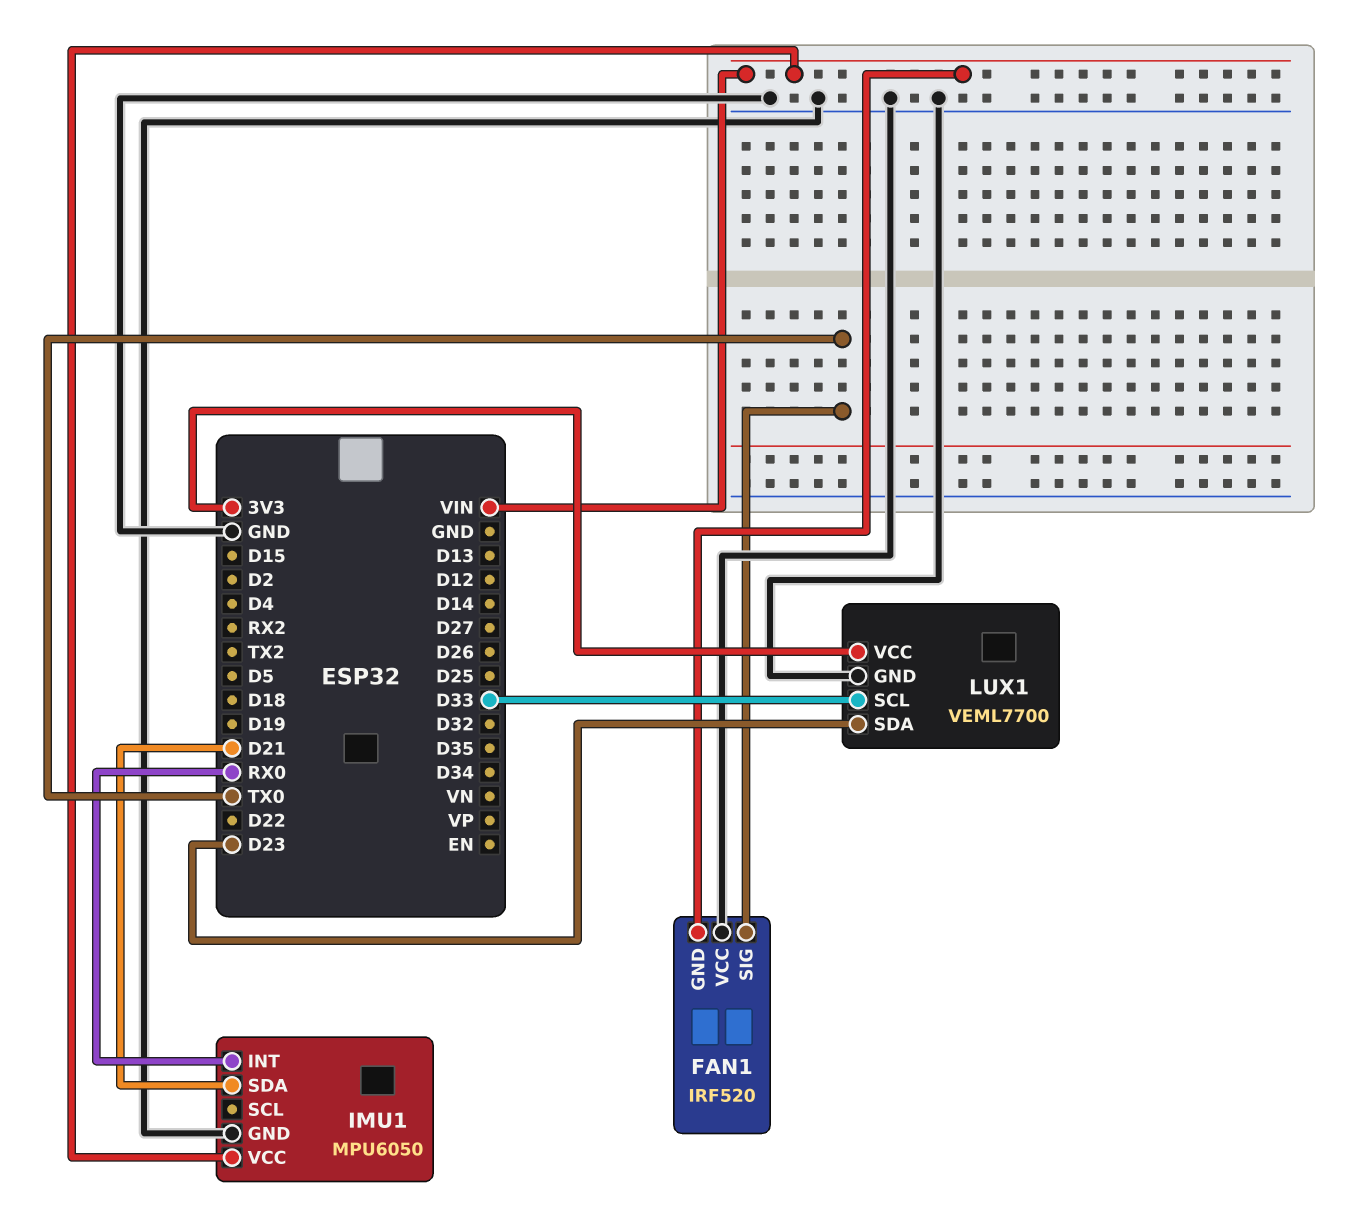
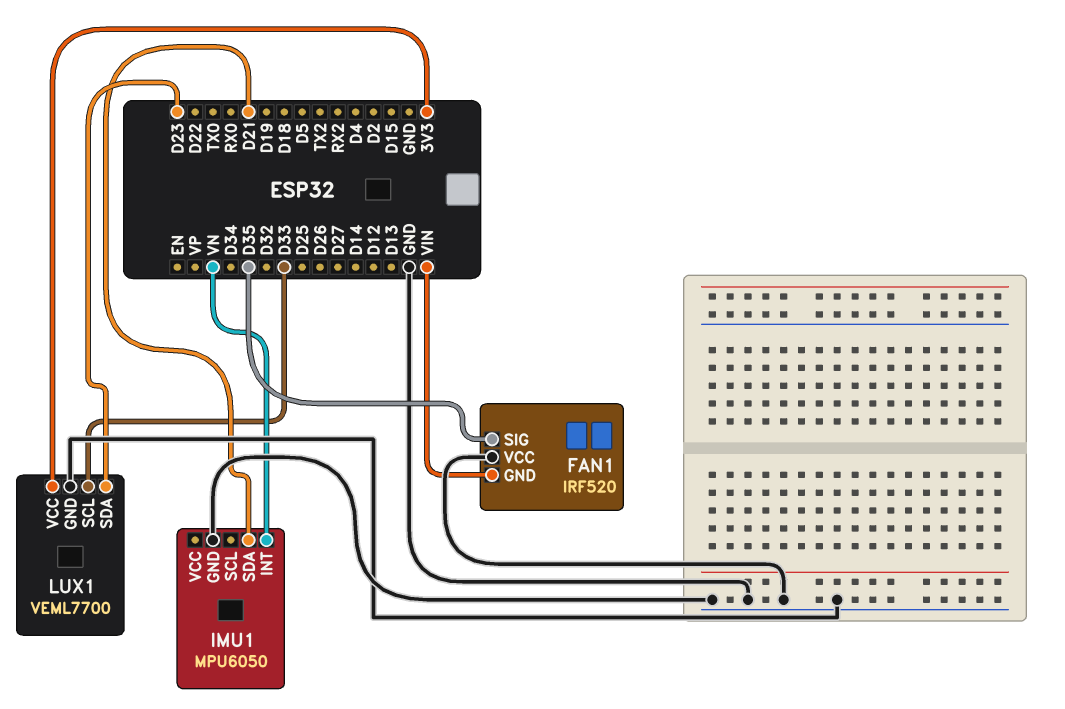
FAN1 pin SIG: TX0 -> D35
IMU1 pin INT: RX0 -> VN
IMU1 pin VCC: VIN -> none

